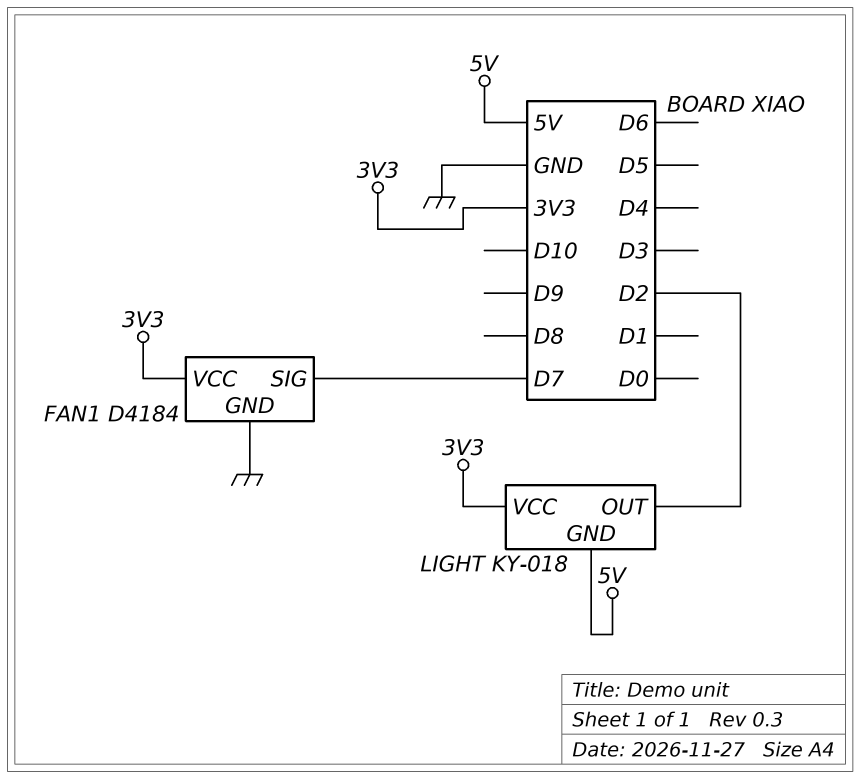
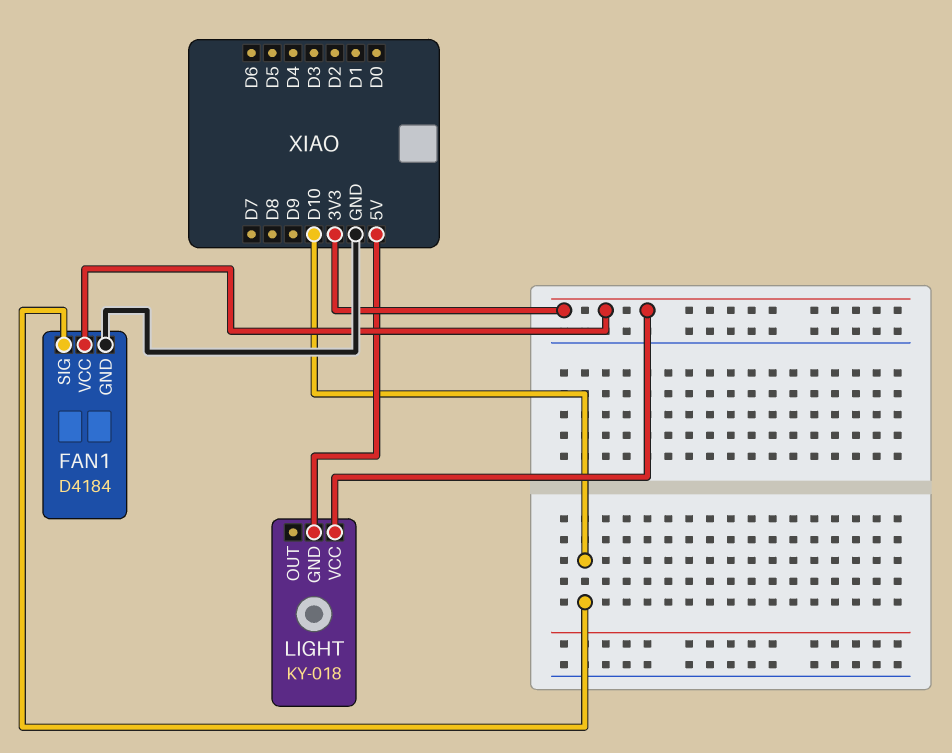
FAN1 pin SIG: D7 -> D10
LIGHT pin OUT: D2 -> none

